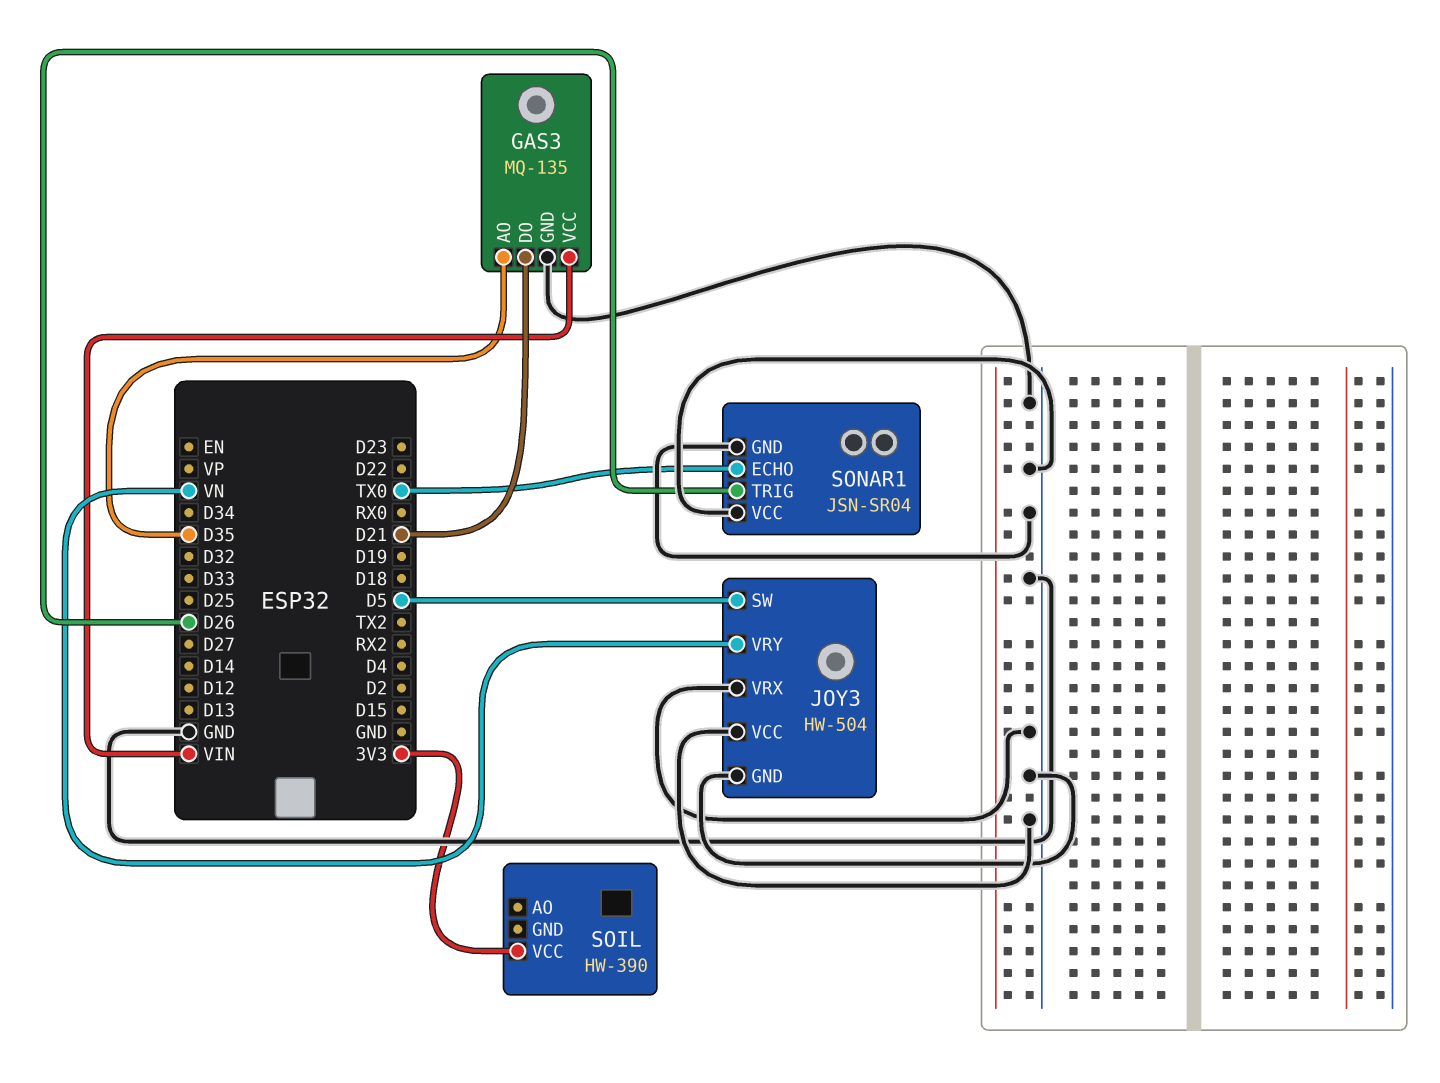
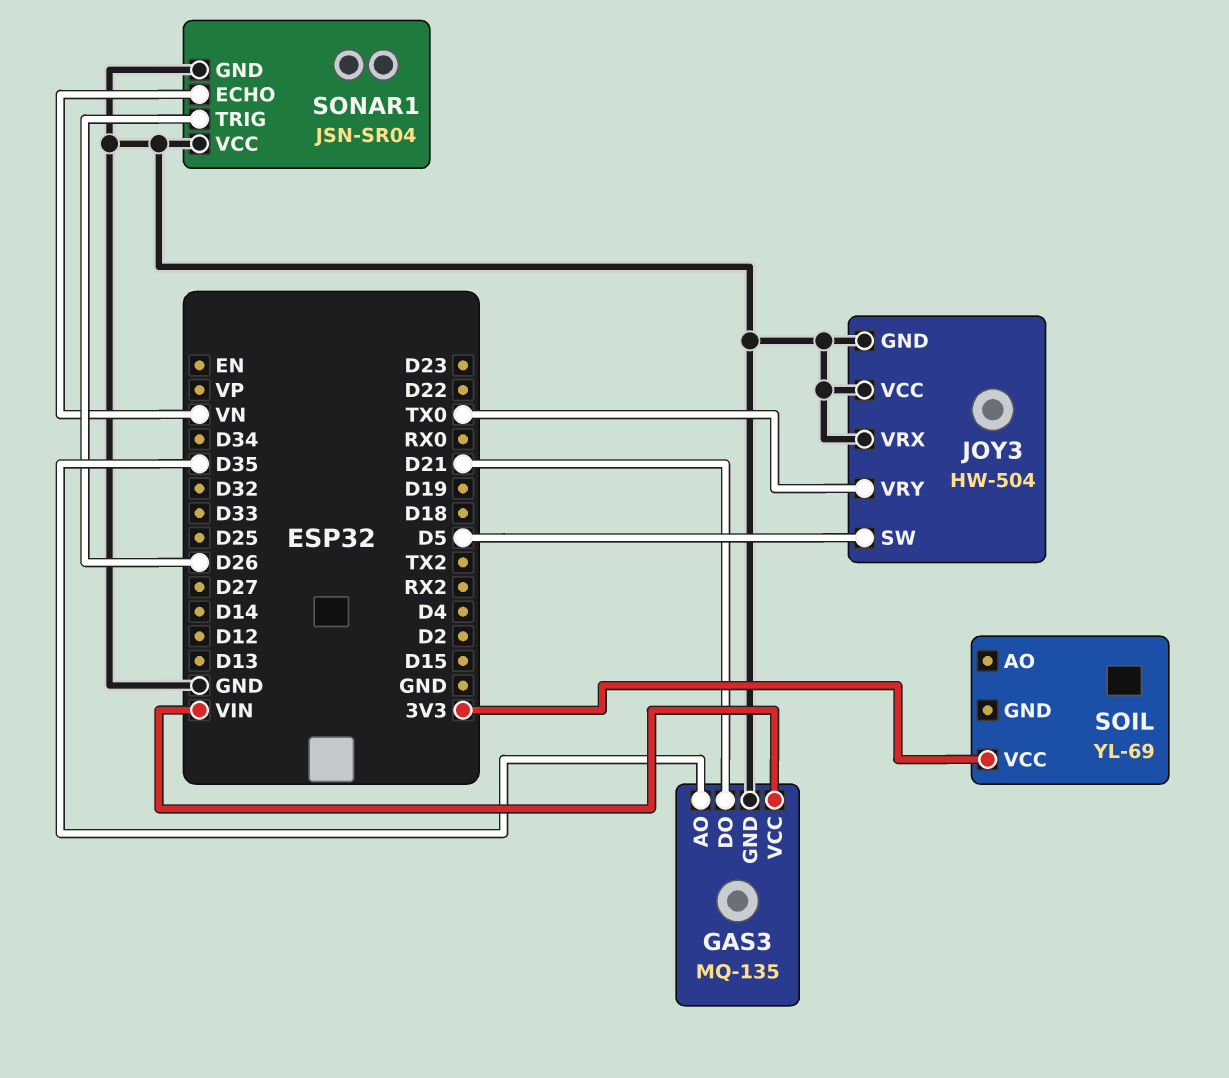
JOY3 pin VRY: VN -> TX0
SOIL: HW-390 -> YL-69
SONAR1 pin ECHO: TX0 -> VN

